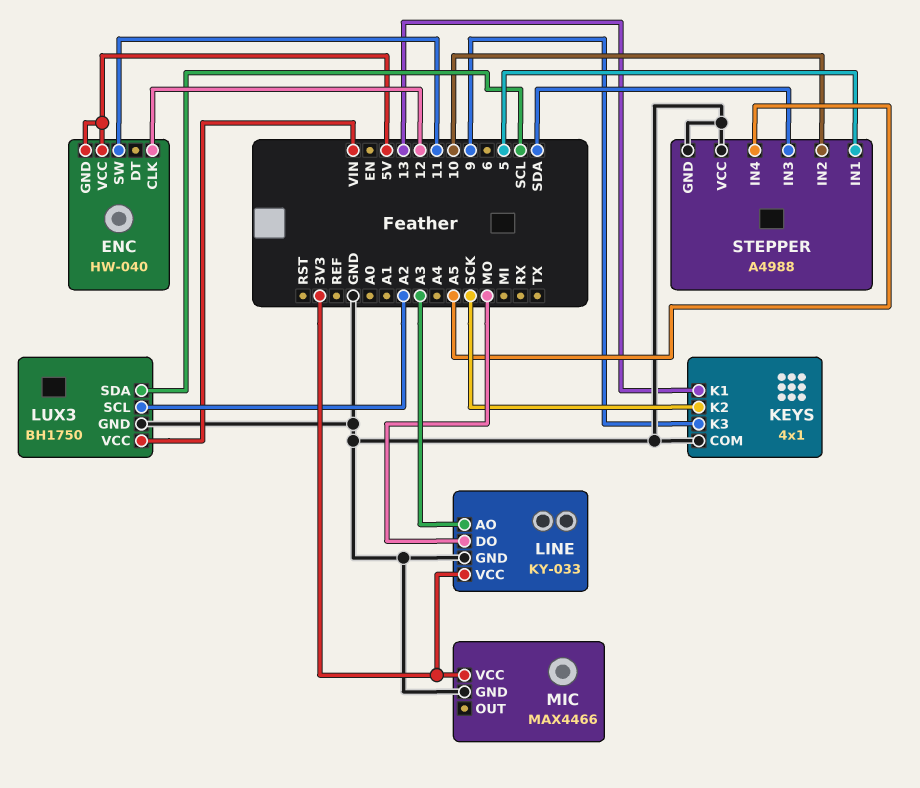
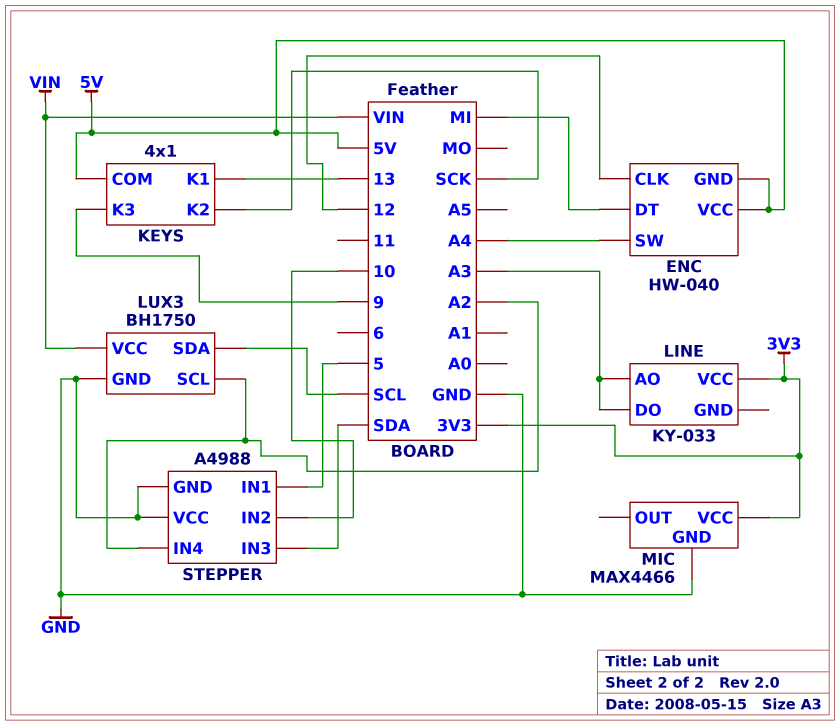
ENC pin DT: none -> MI
ENC pin SW: 11 -> A4
KEYS pin COM: GND -> 5V
LINE pin DO: MO -> A3
LINE pin GND: GND -> none
STEPPER pin IN4: A5 -> A2

